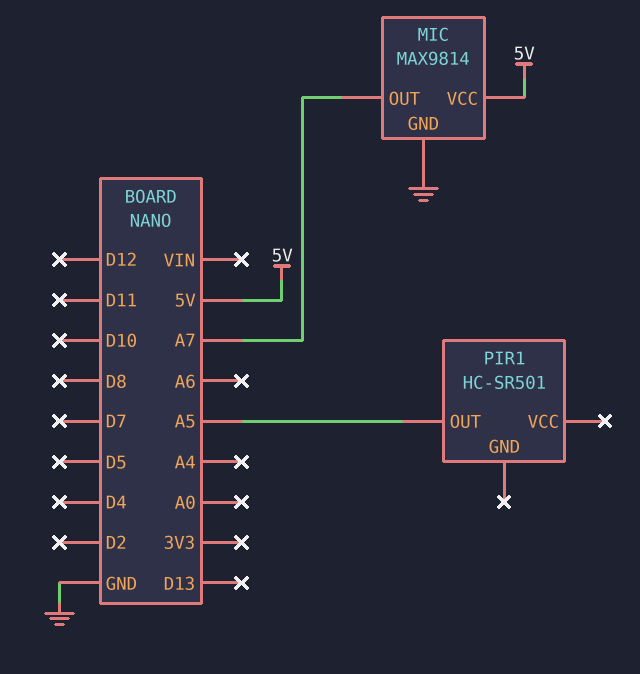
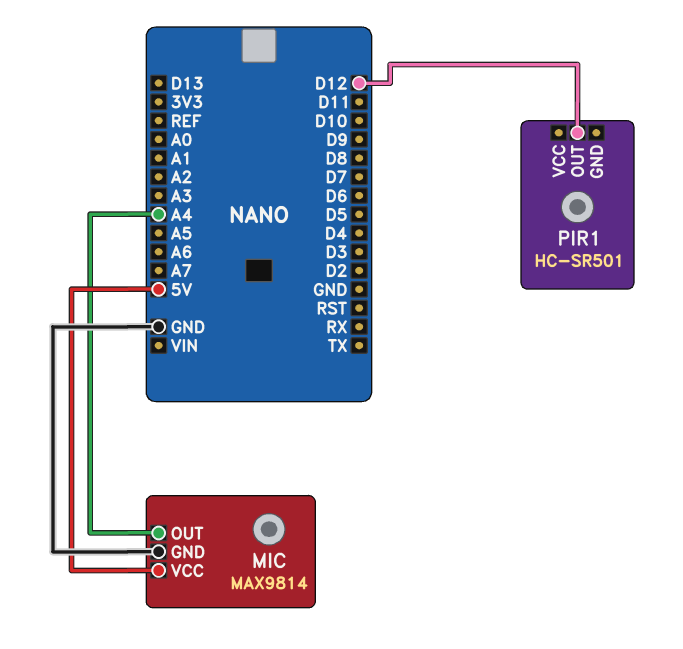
MIC pin OUT: A7 -> A4
PIR1 pin OUT: A5 -> D12

